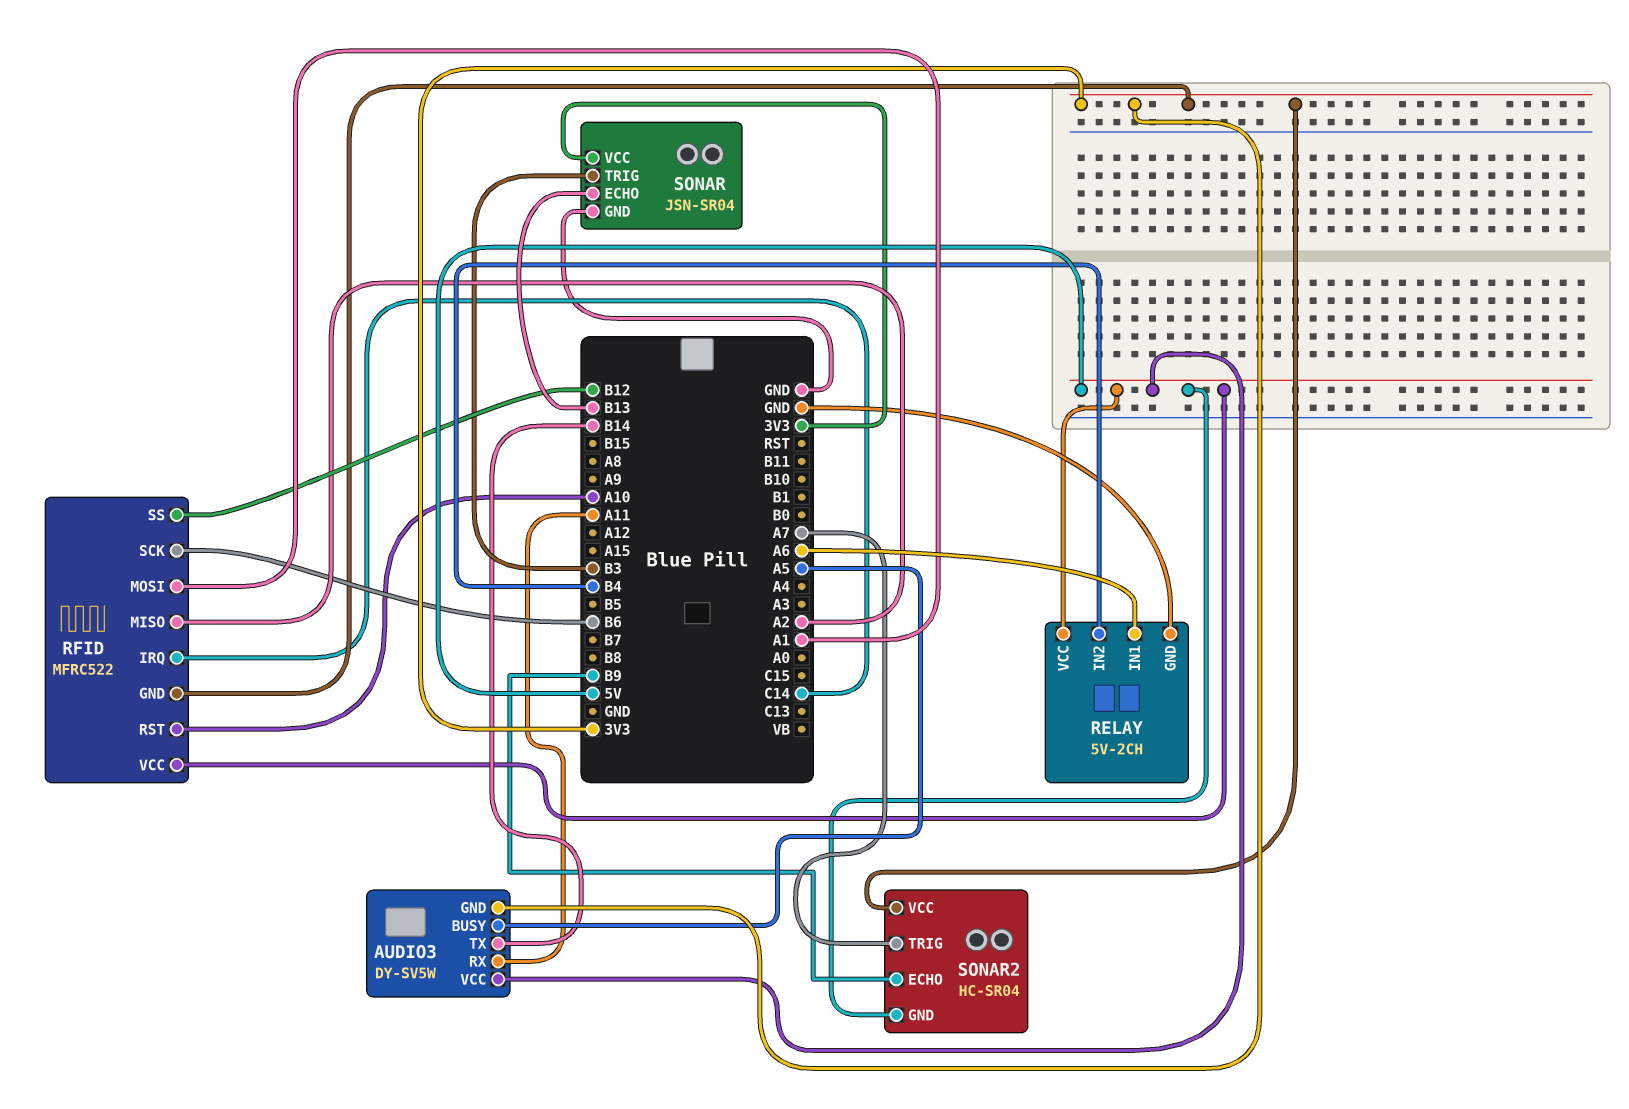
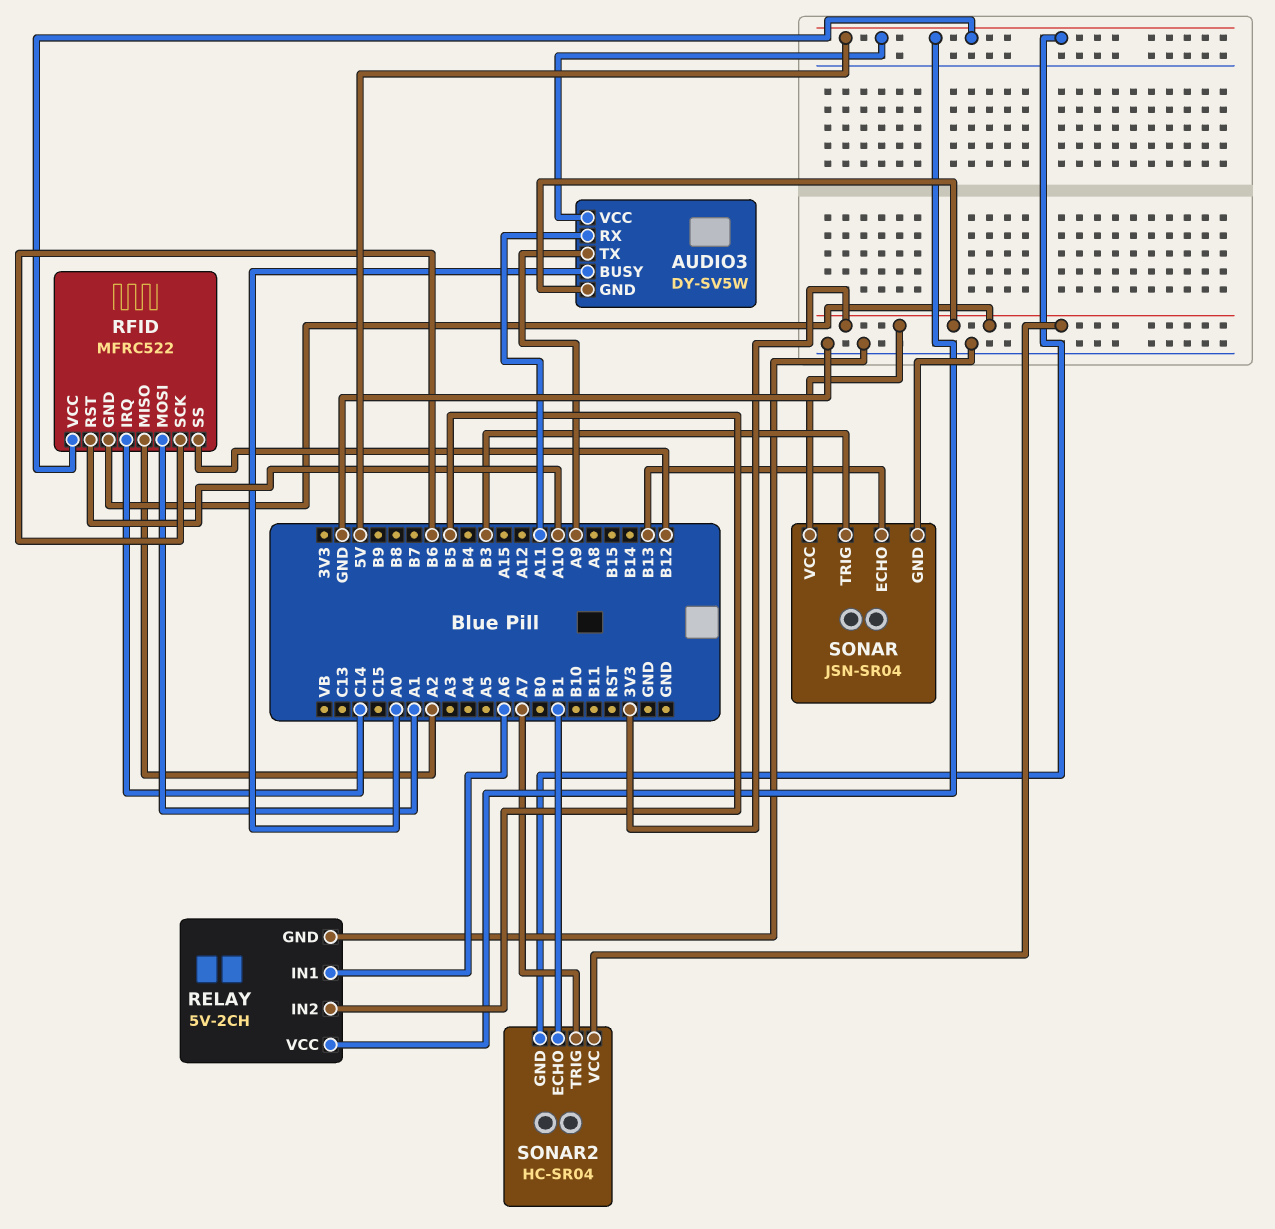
AUDIO3 pin BUSY: A5 -> A0
AUDIO3 pin TX: B14 -> A9
RELAY pin IN2: B4 -> B5
SONAR2 pin ECHO: B9 -> B1

